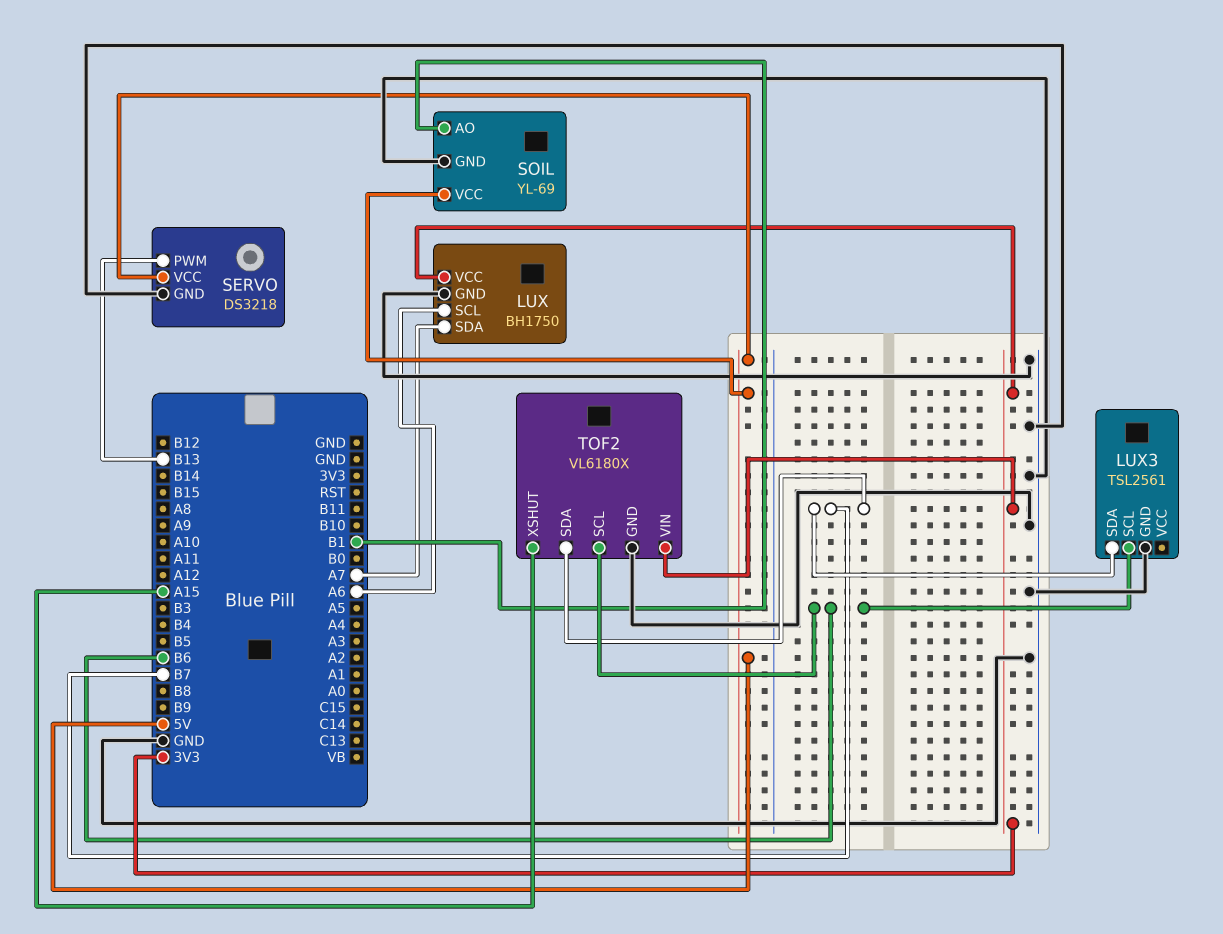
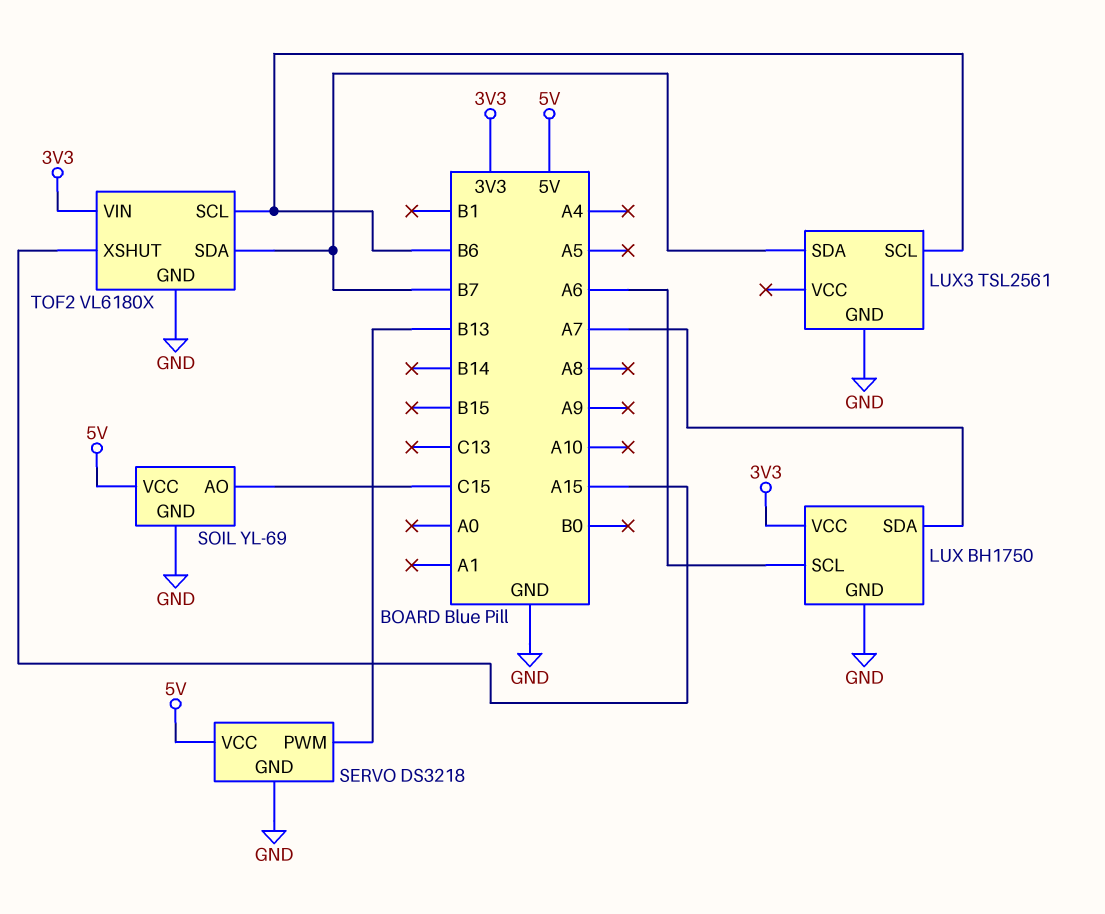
SOIL pin AO: B1 -> C15

